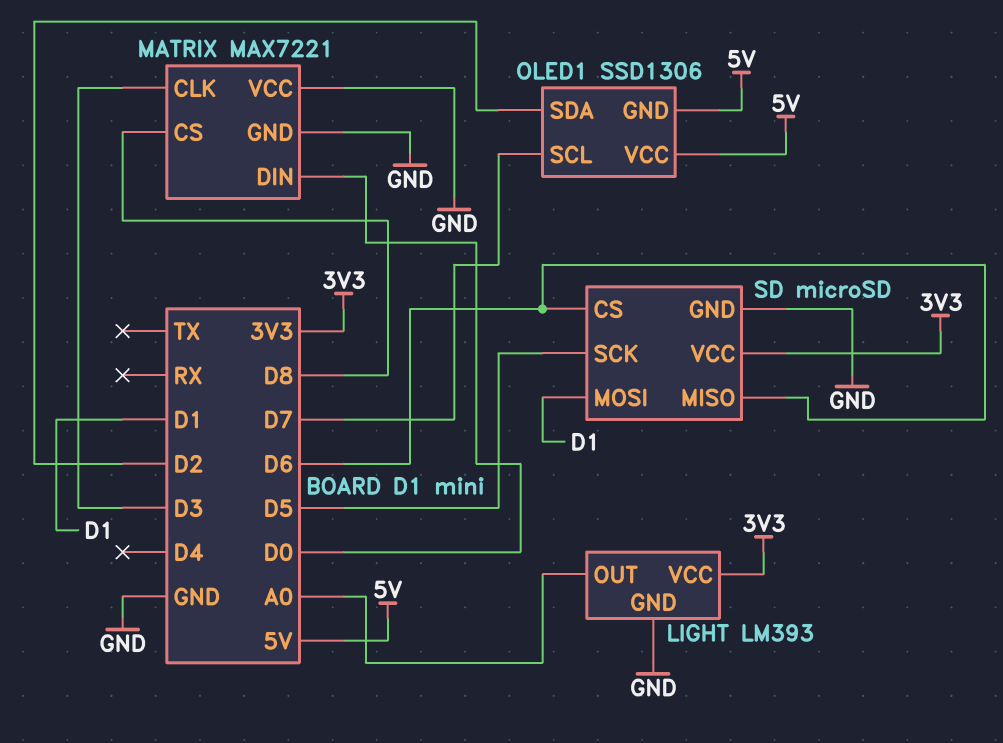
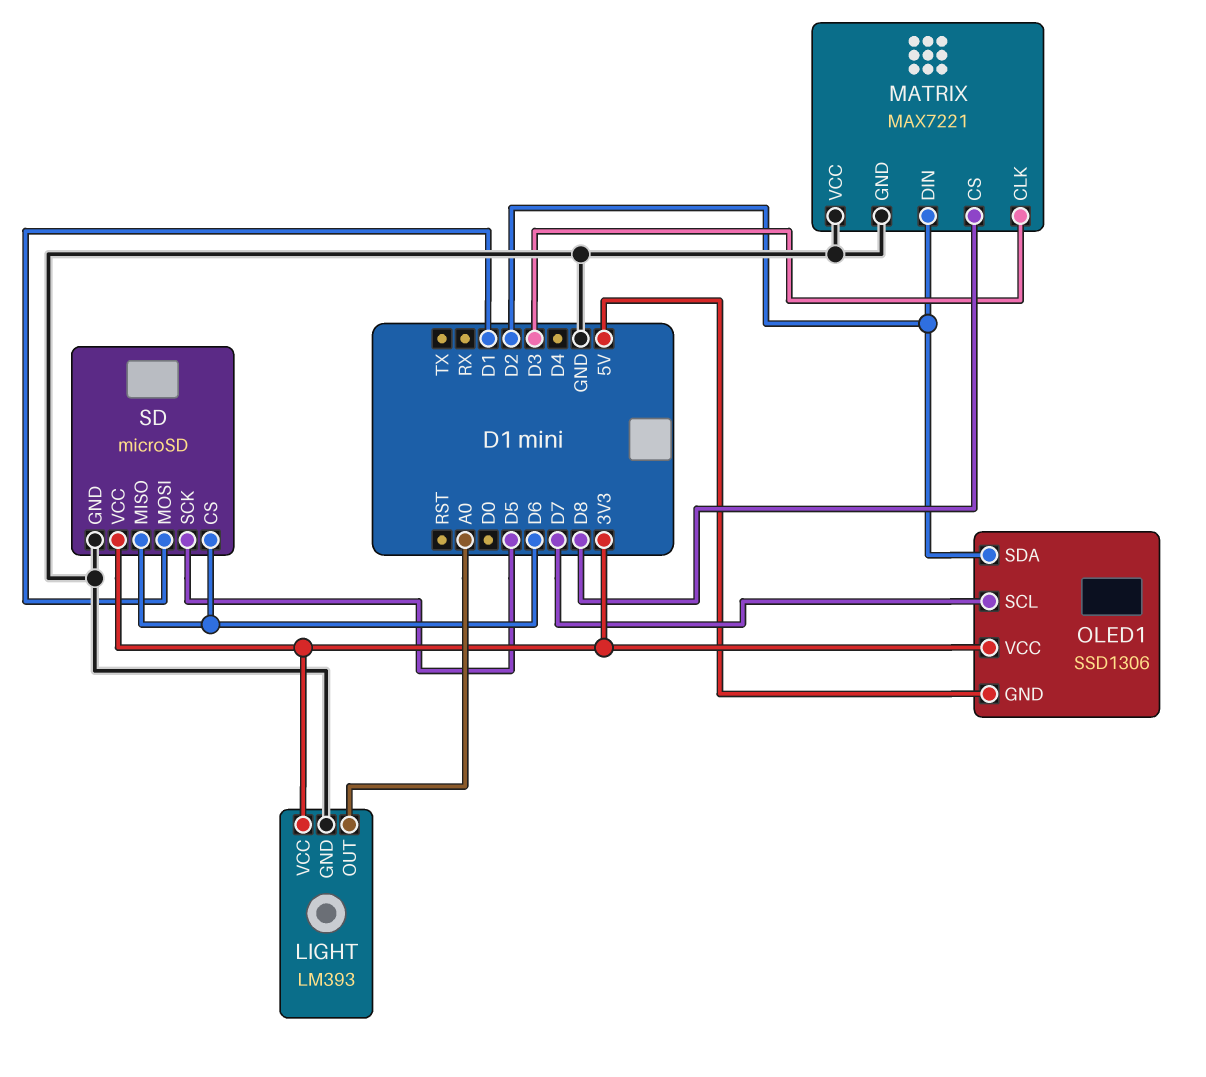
MATRIX pin DIN: D0 -> D2
OLED1 pin VCC: 5V -> 3V3

